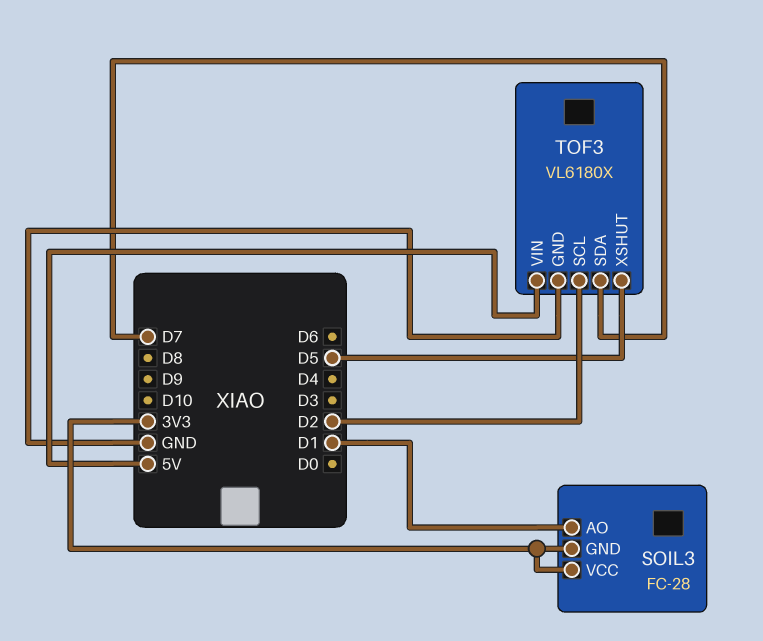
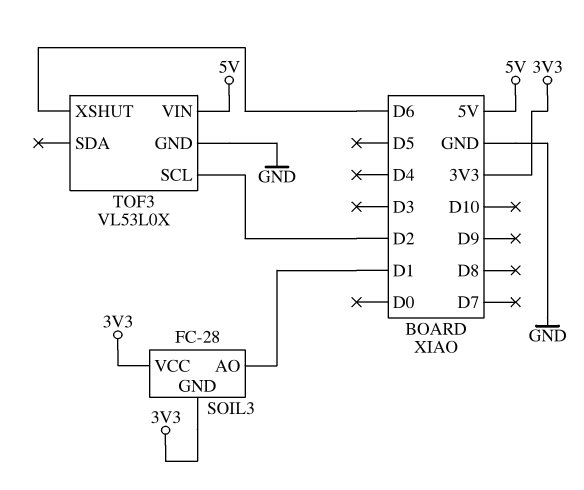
TOF3: VL6180X -> VL53L0X
TOF3 pin SDA: D7 -> none
TOF3 pin XSHUT: D5 -> D6

